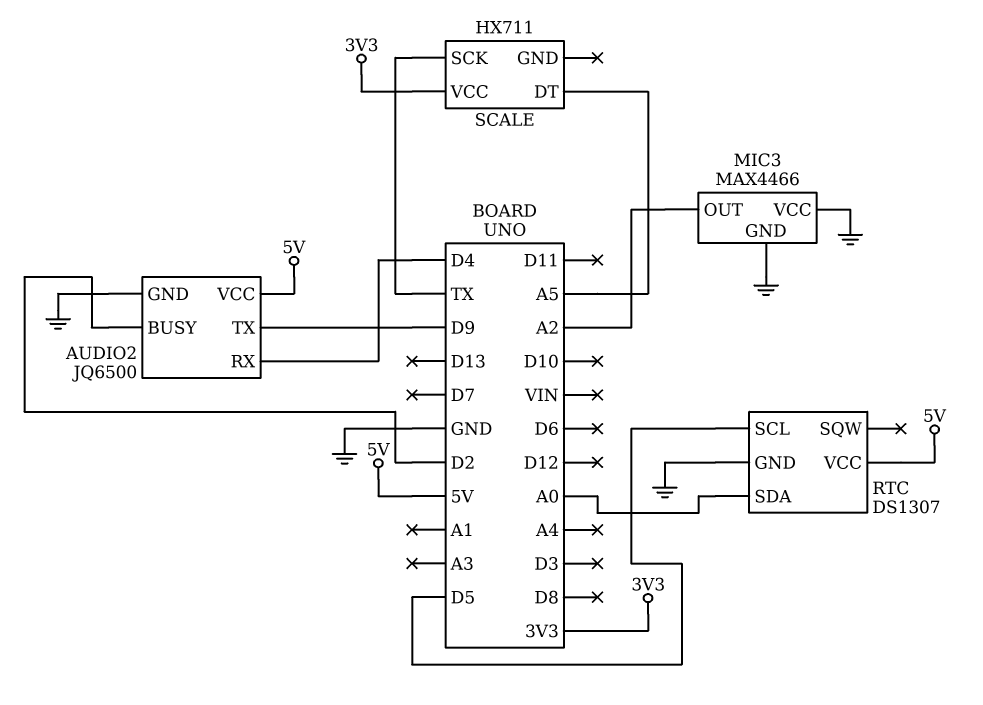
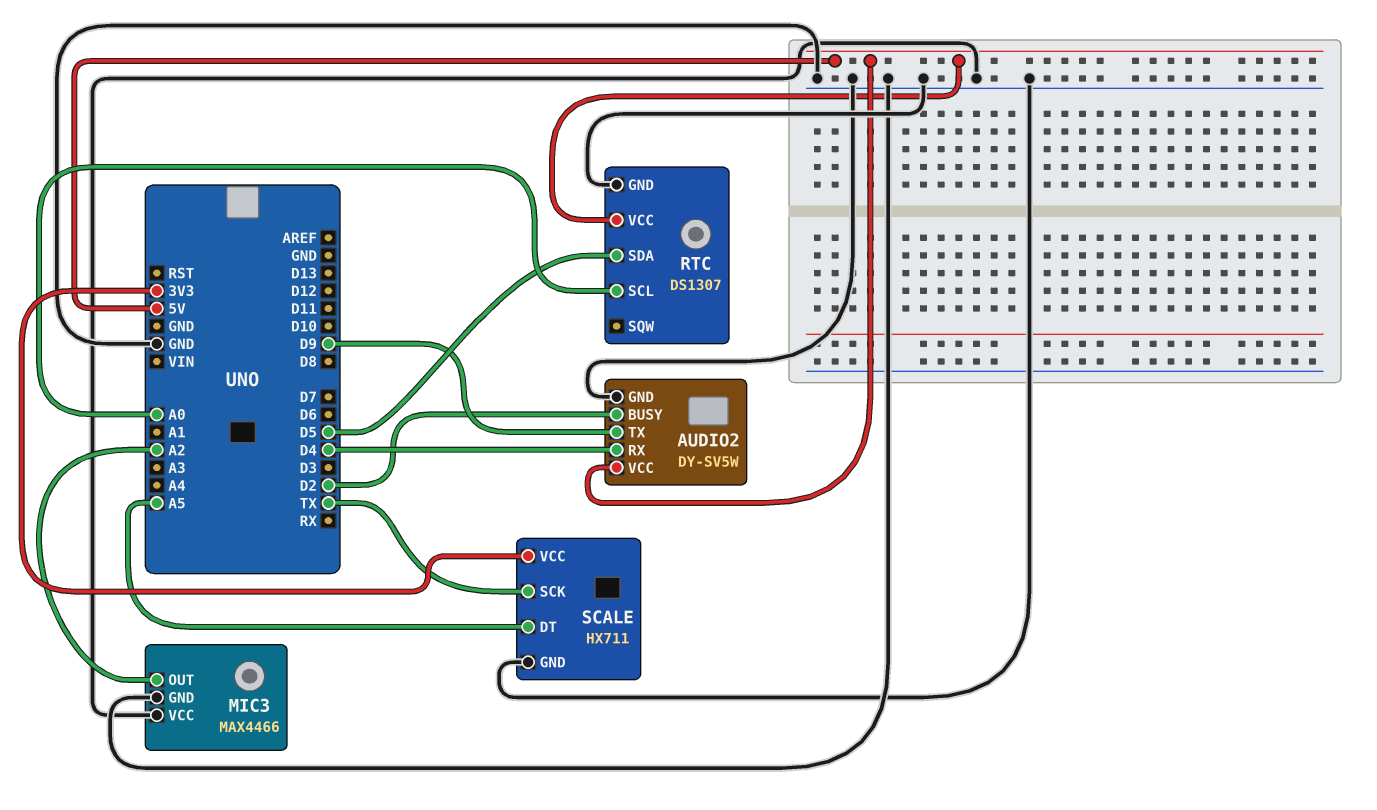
AUDIO2: JQ6500 -> DY-SV5W
RTC pin SCL: D5 -> A0
RTC pin SDA: A0 -> D5
SCALE pin GND: none -> GND

